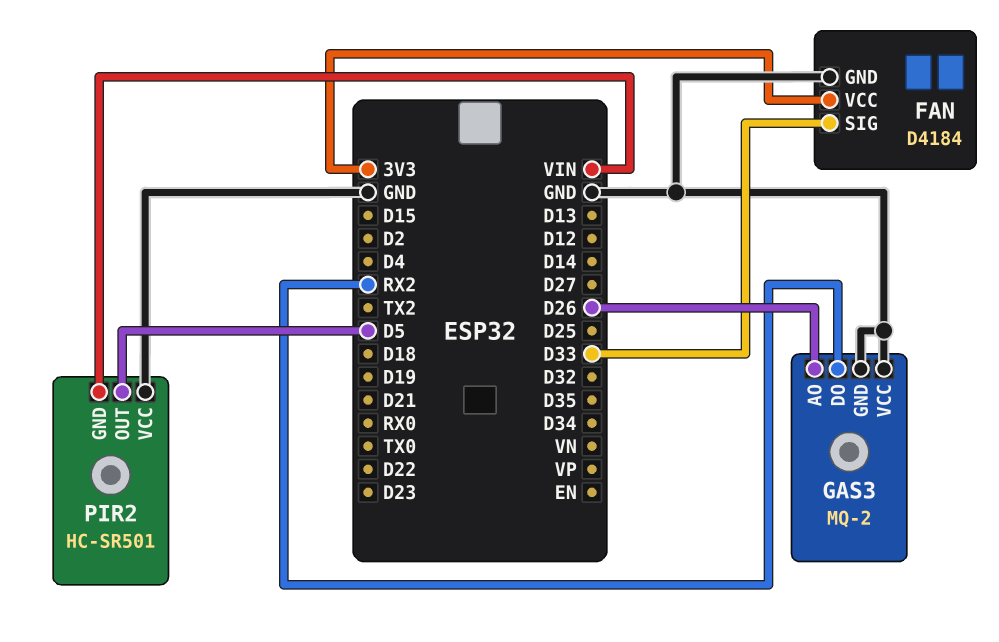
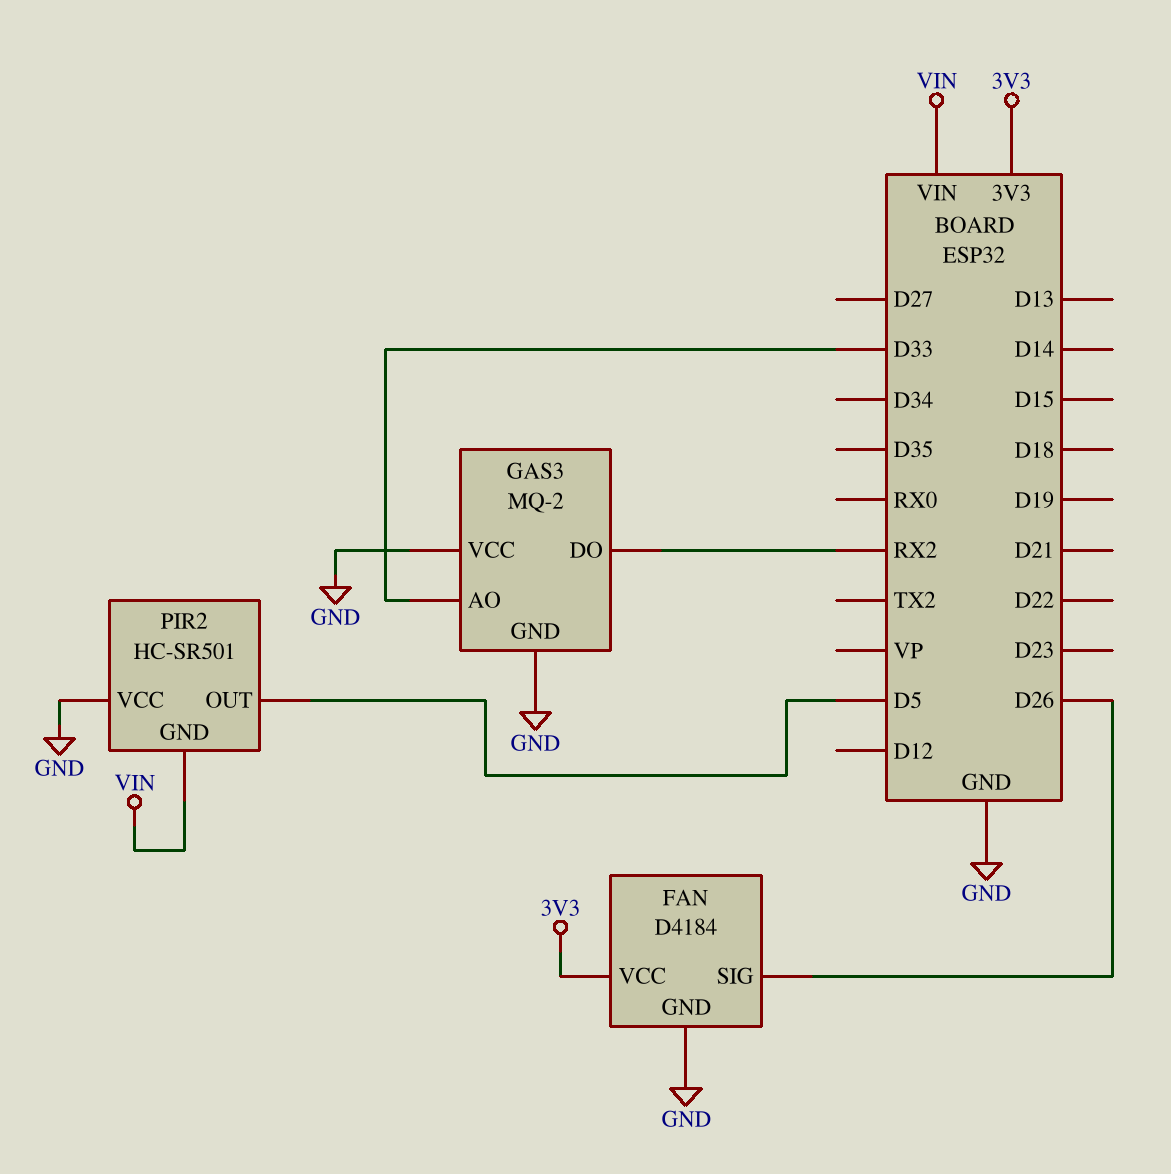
FAN pin SIG: D33 -> D26
GAS3 pin AO: D26 -> D33

